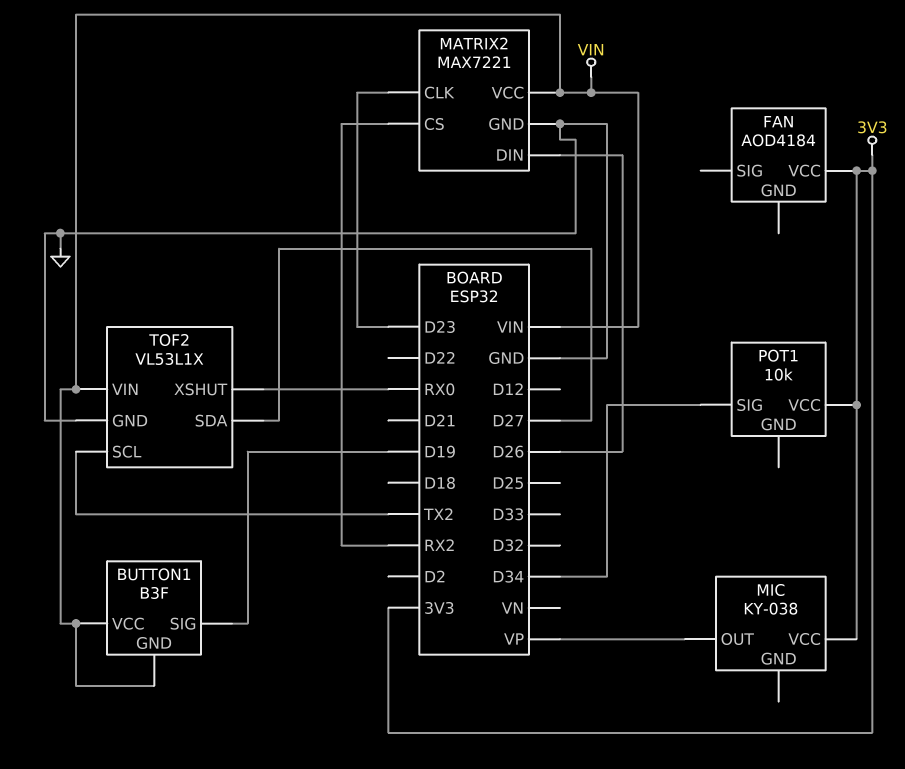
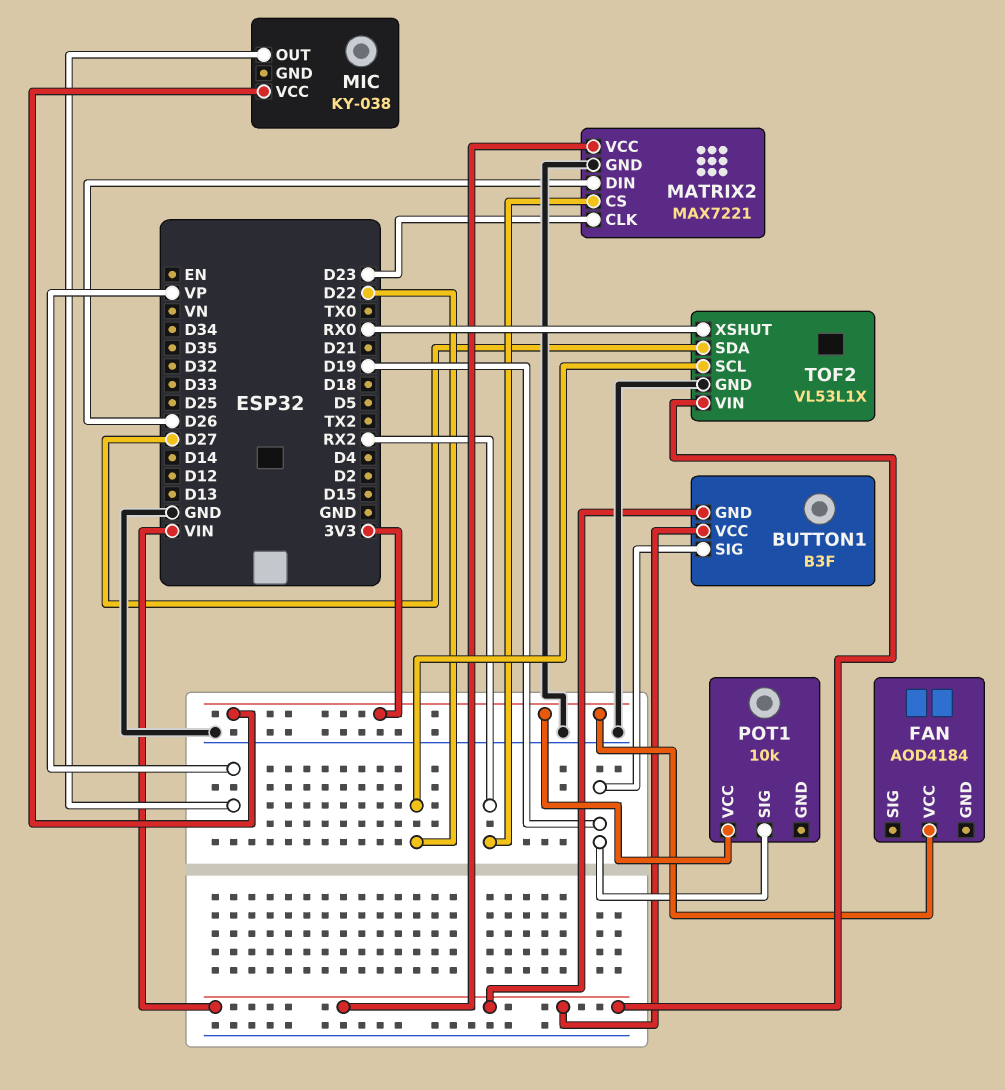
POT1 pin SIG: D34 -> D19
TOF2 pin SCL: TX2 -> D22

